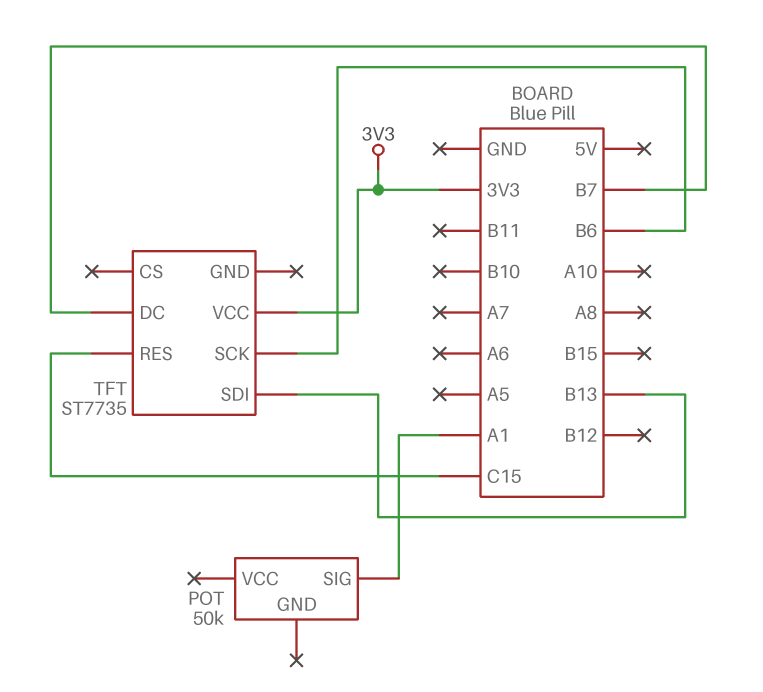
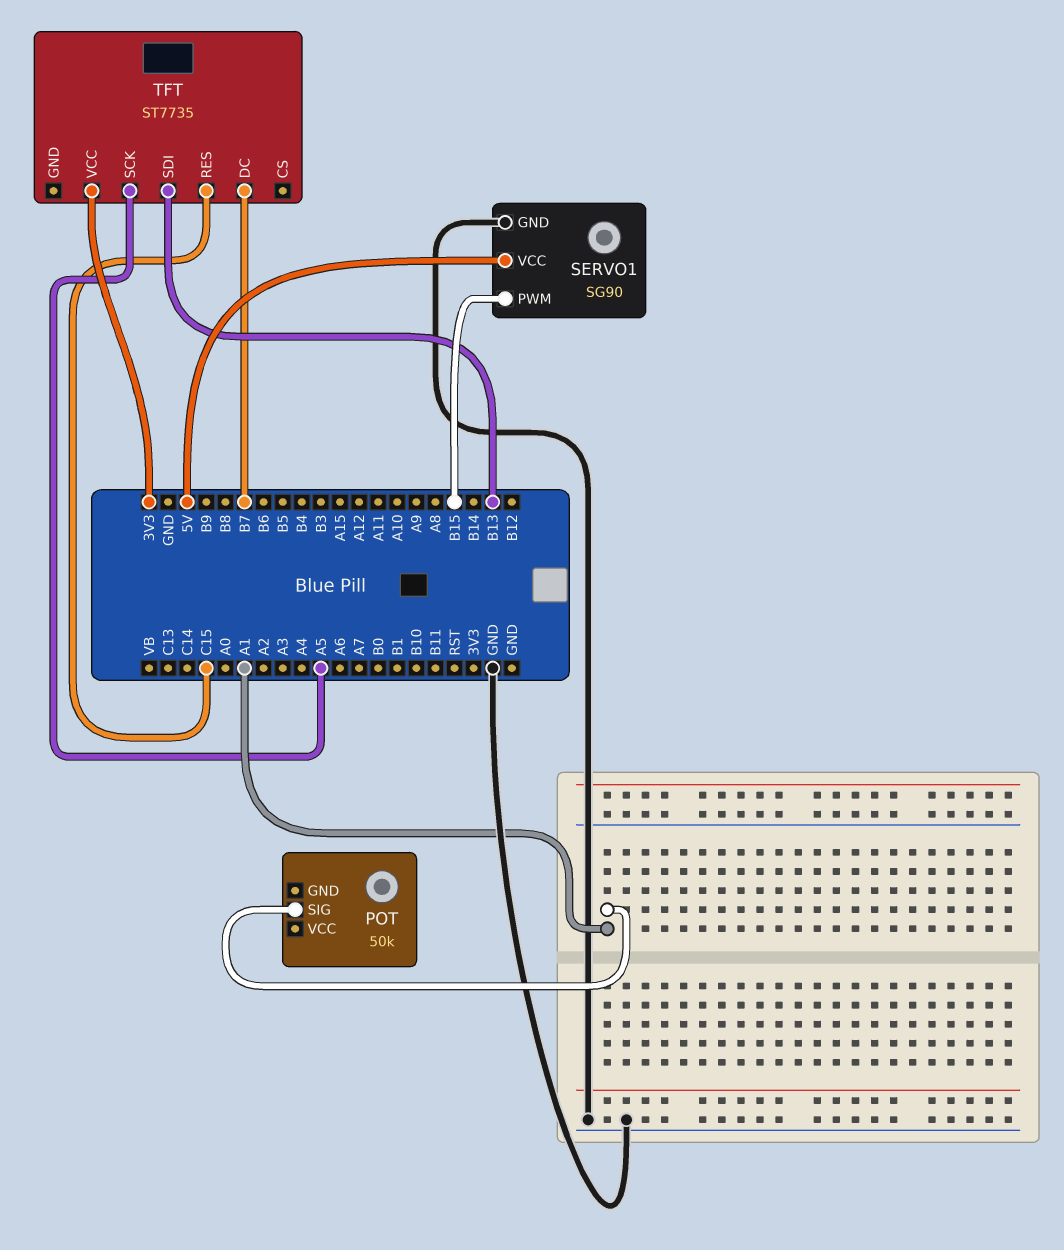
SERVO1: none -> SG90
SERVO1 pin GND: none -> GND
SERVO1 pin PWM: none -> B15
SERVO1 pin VCC: none -> 5V
TFT pin SCK: B6 -> A5

